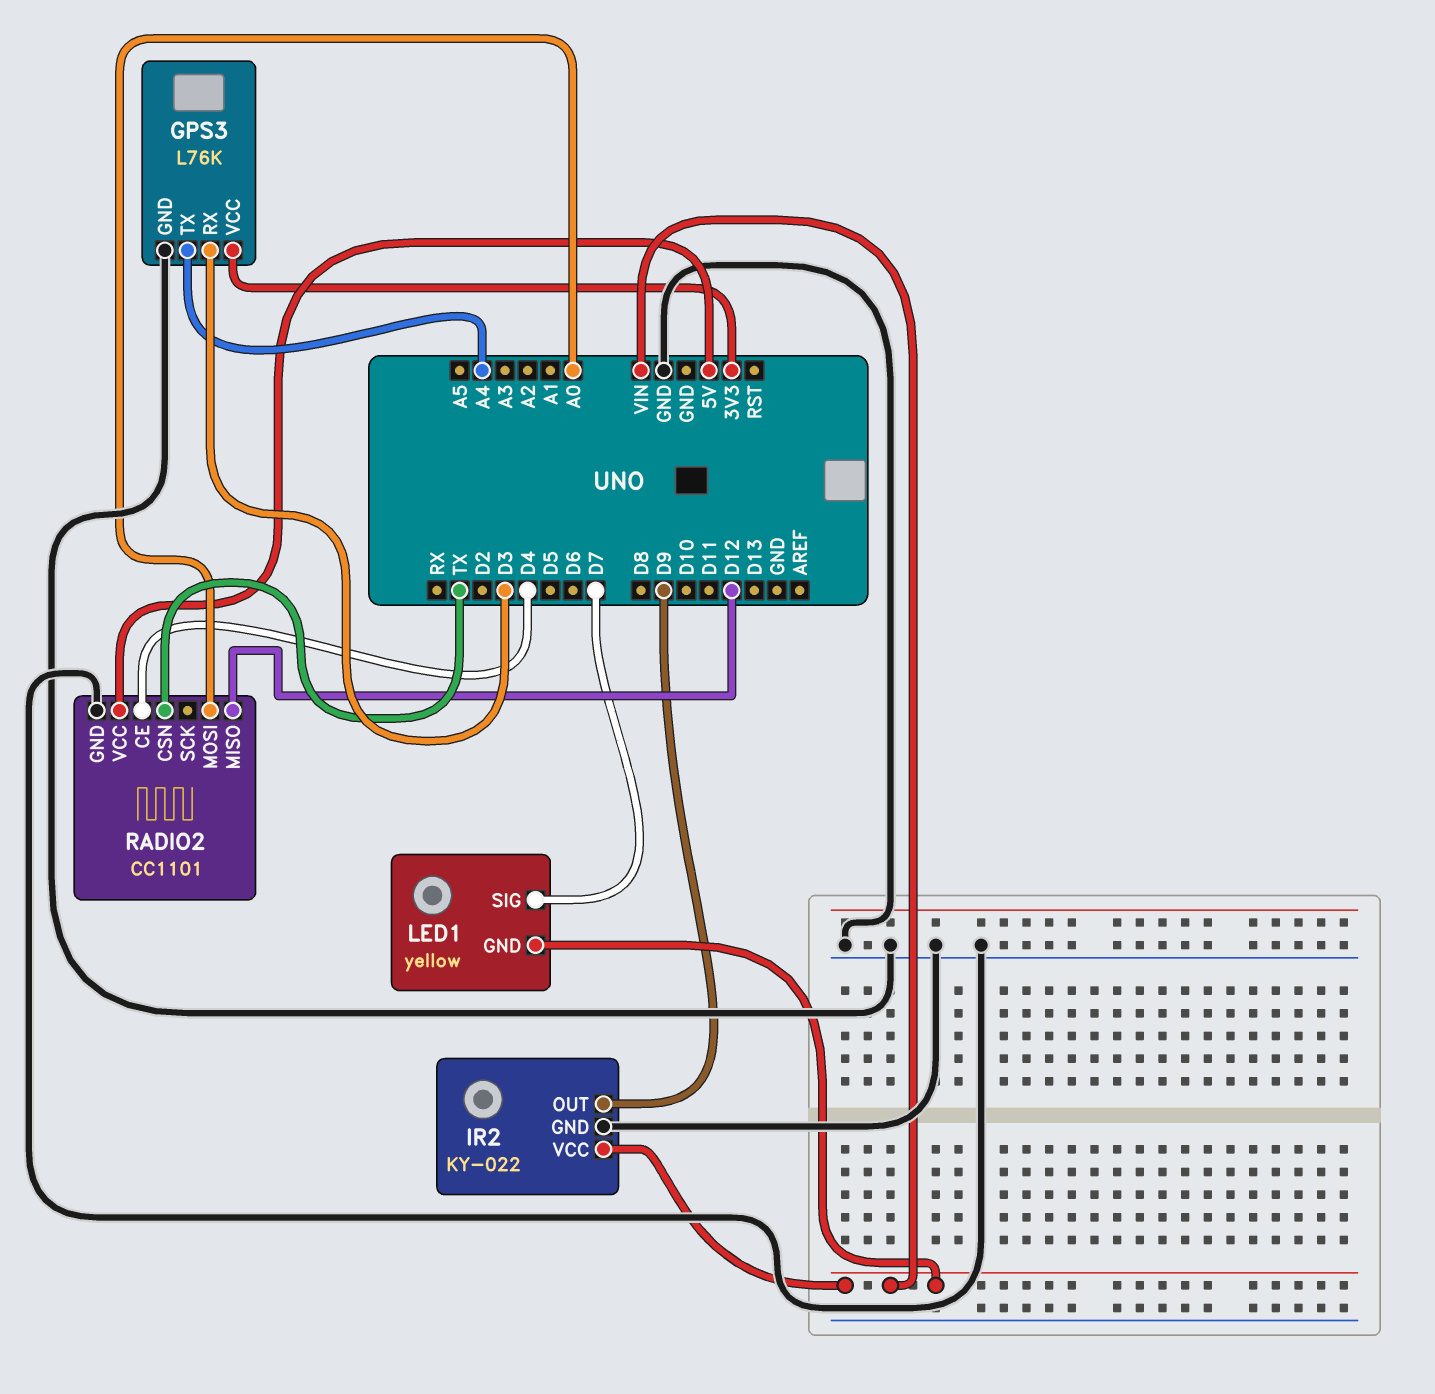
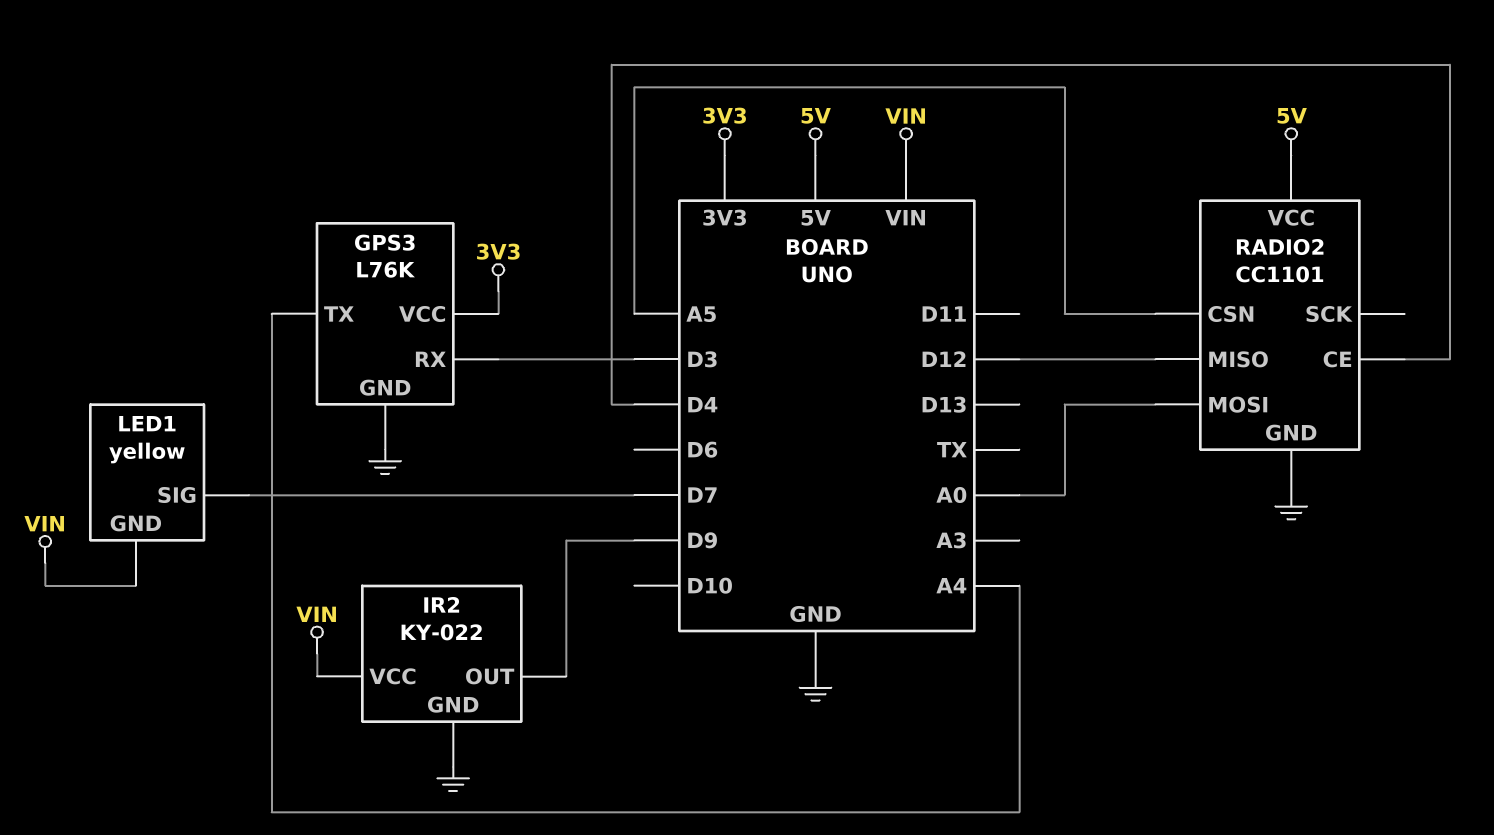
RADIO2 pin CSN: TX -> A5

